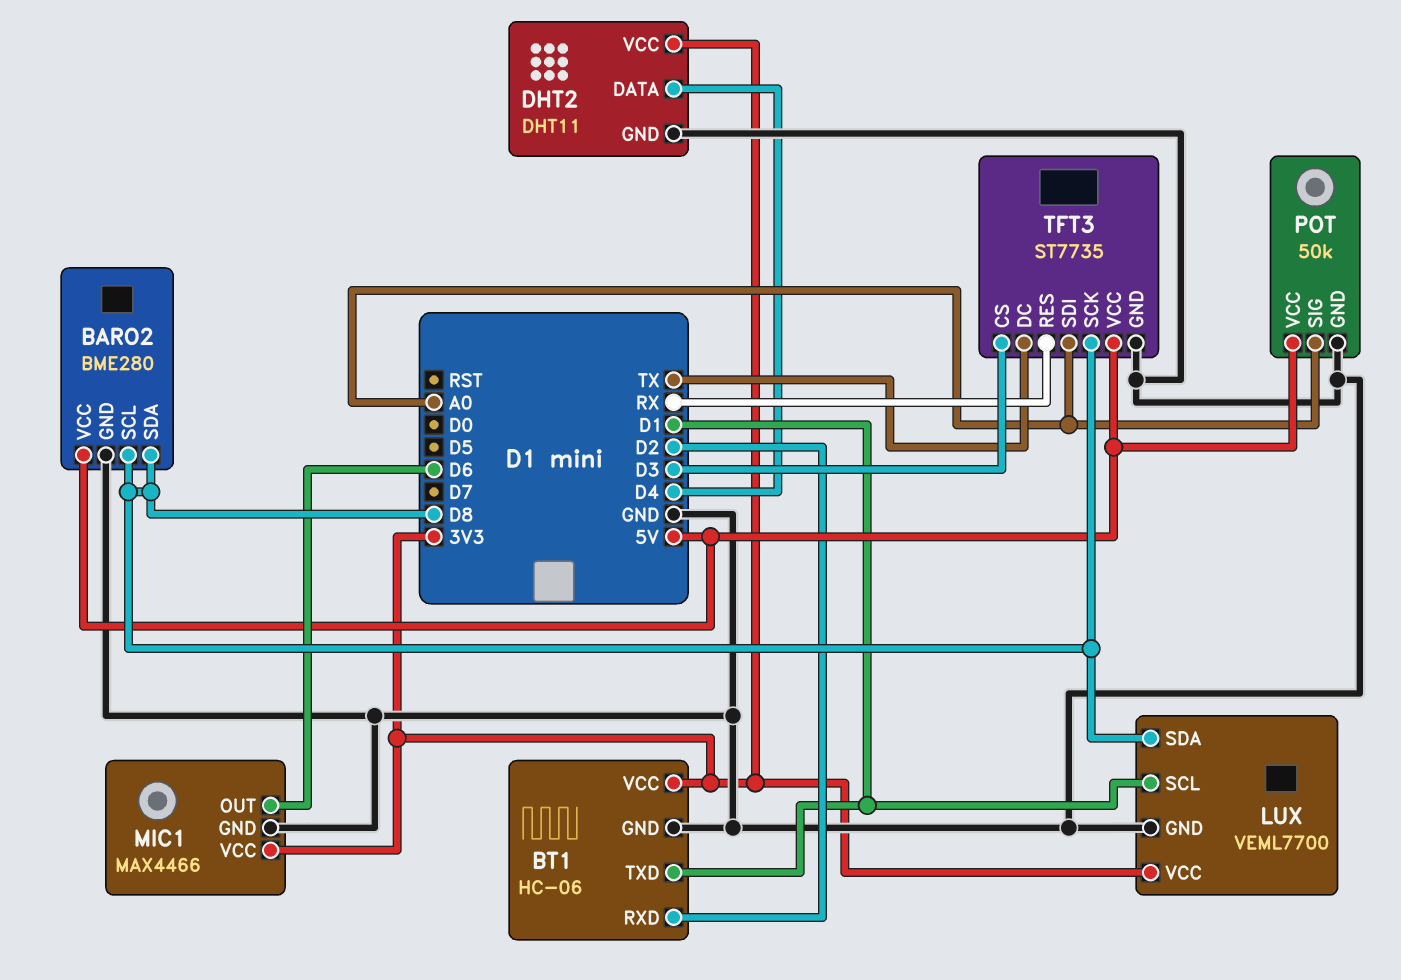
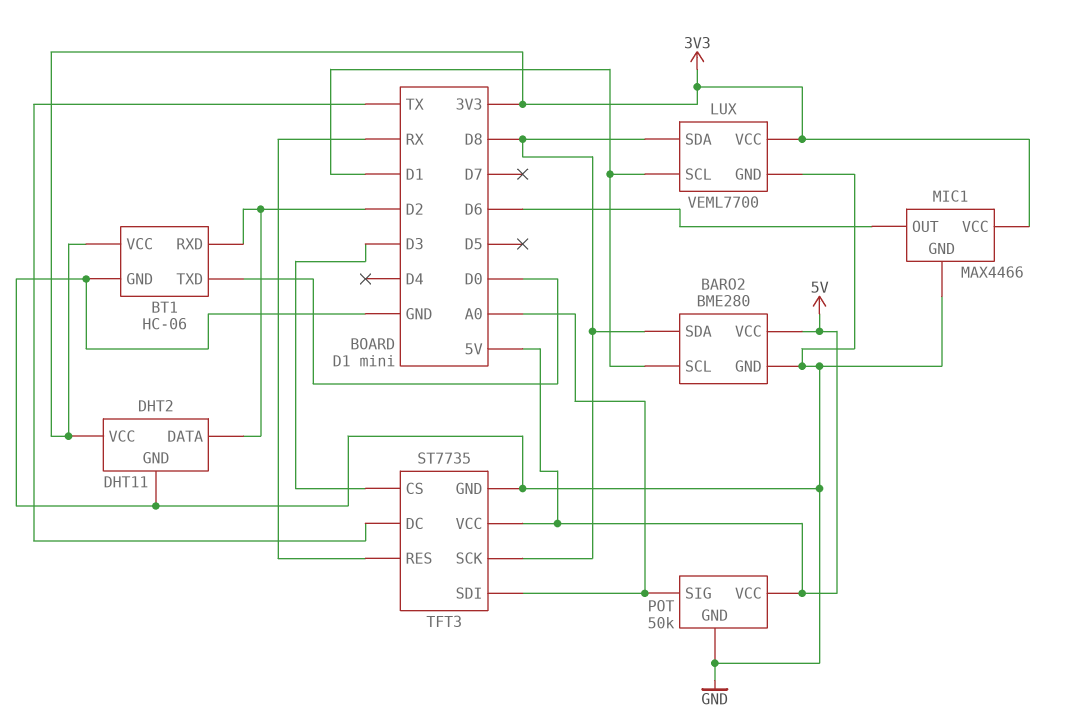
BARO2 pin SCL: D8 -> D1
BT1 pin TXD: D1 -> D0
DHT2 pin DATA: D4 -> D2

